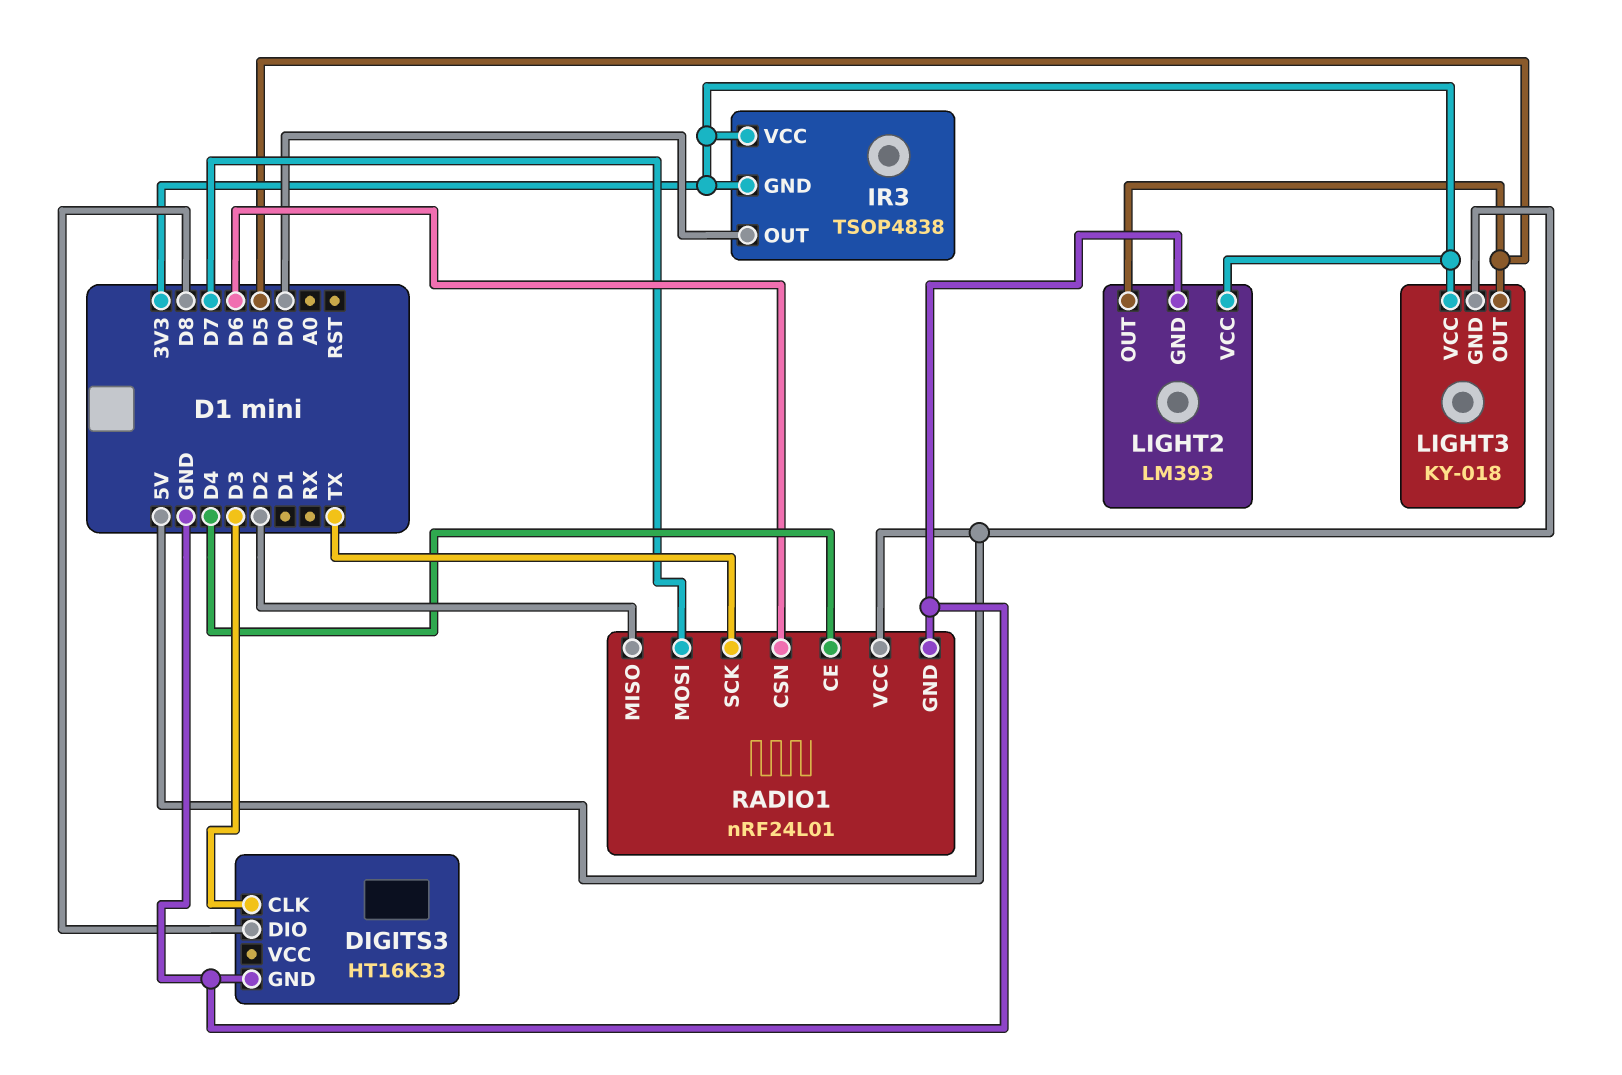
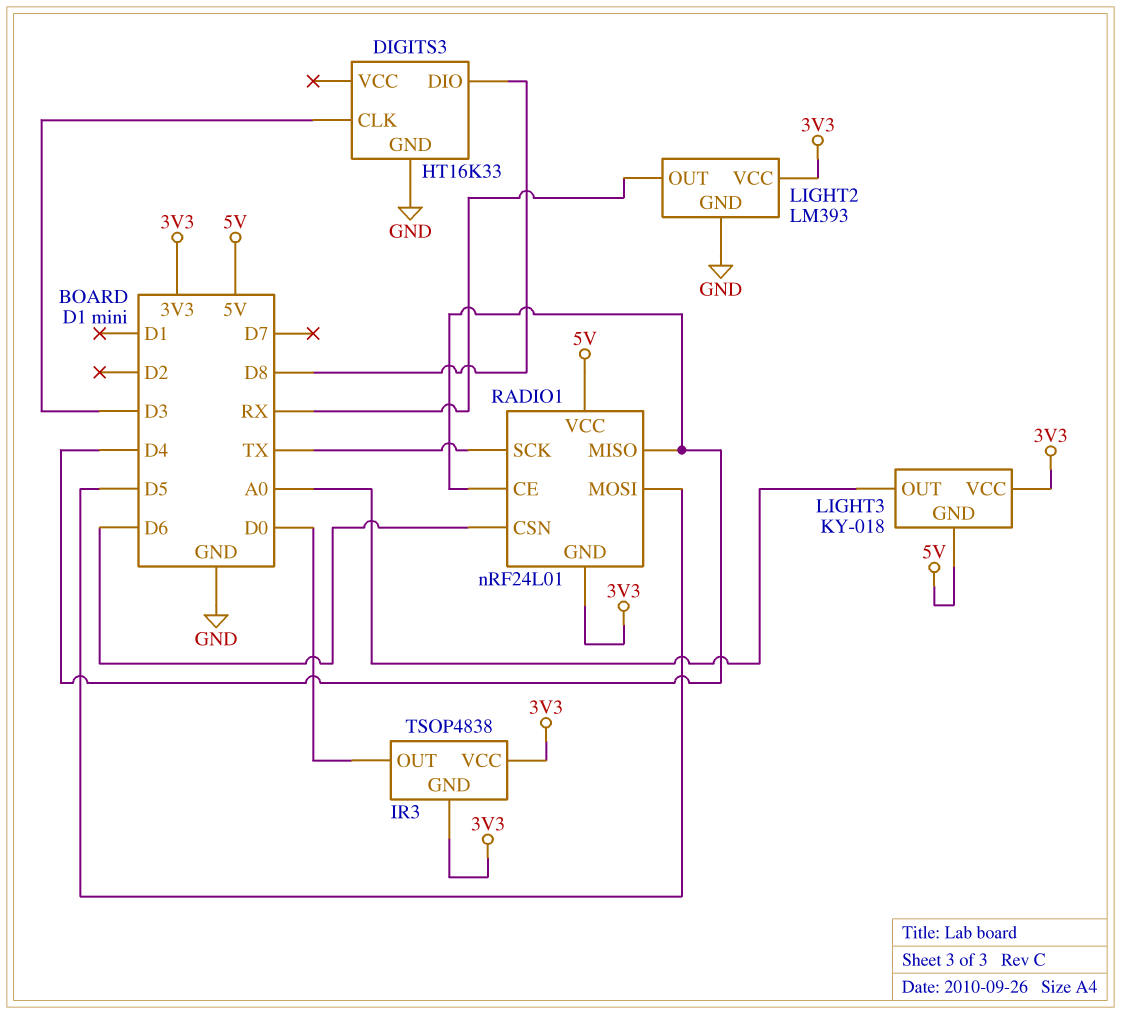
LIGHT2 pin OUT: D5 -> RX
LIGHT3 pin OUT: D5 -> A0
RADIO1 pin GND: GND -> 3V3
RADIO1 pin MISO: D2 -> D4
RADIO1 pin MOSI: D7 -> D5

